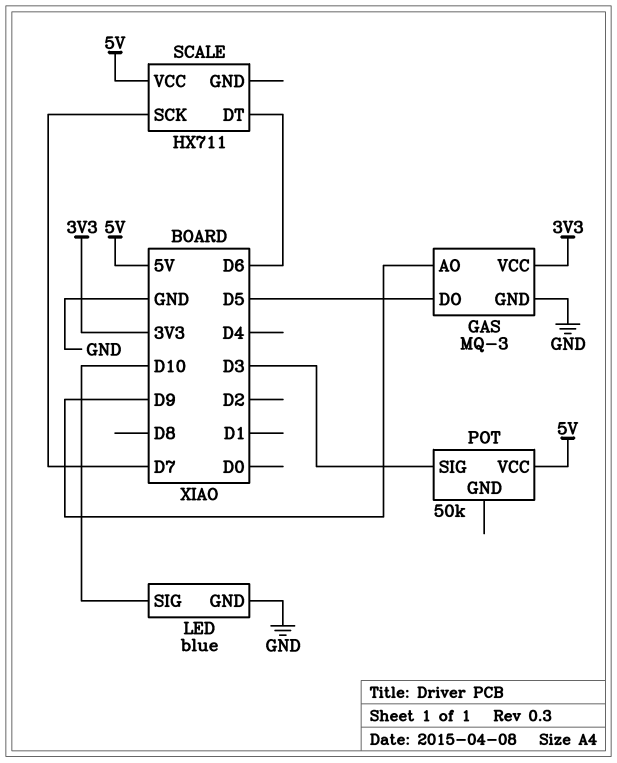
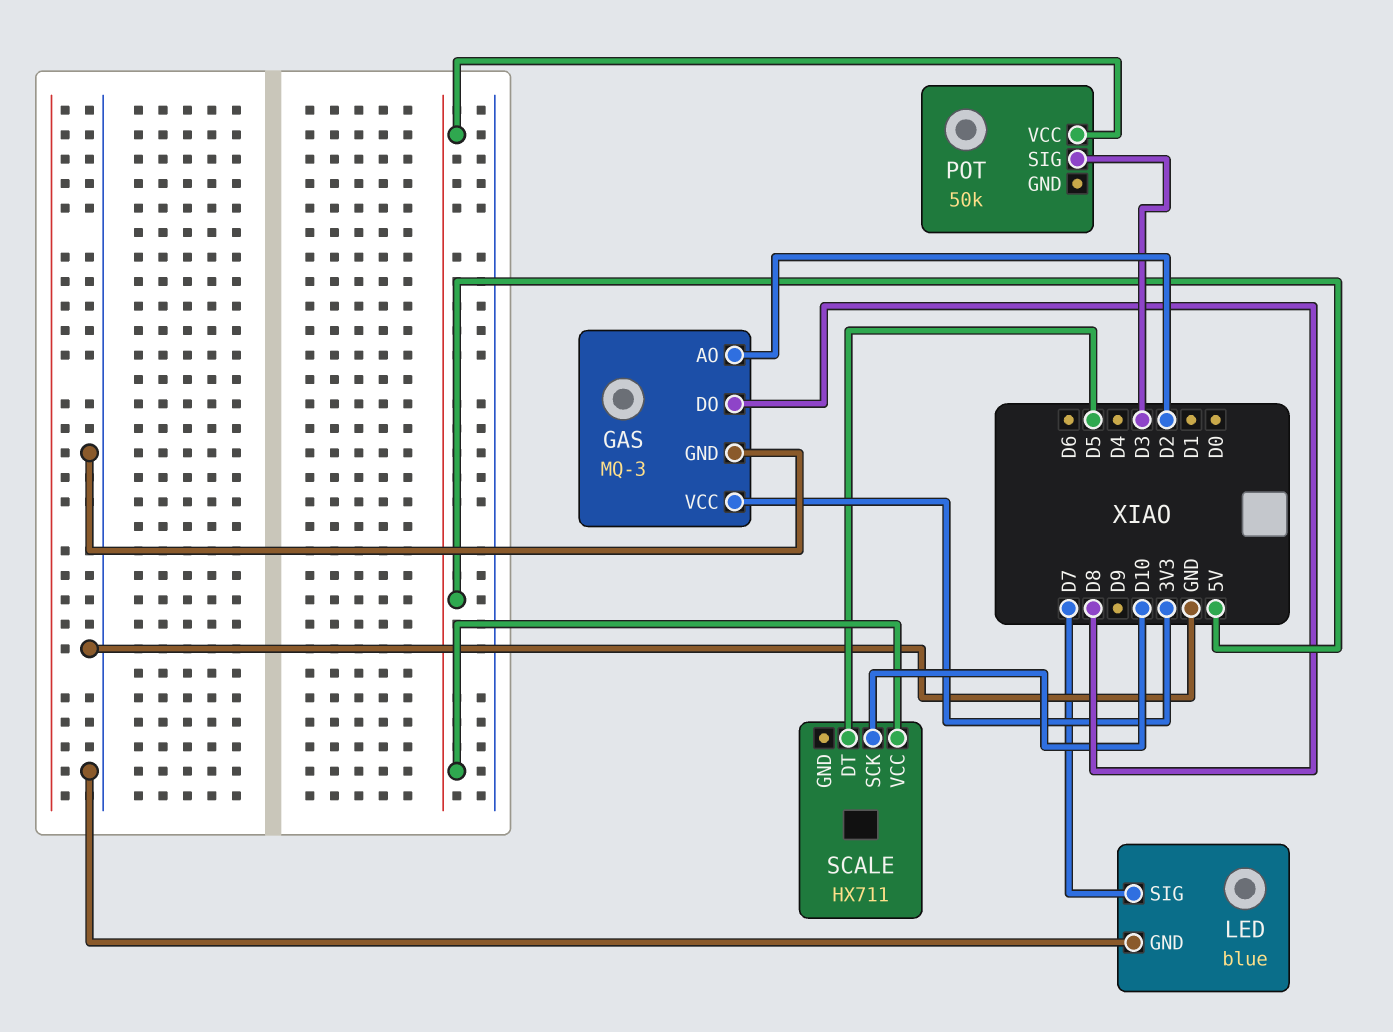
GAS pin AO: D9 -> D2
GAS pin DO: D5 -> D8
LED pin SIG: D10 -> D7
SCALE pin DT: D6 -> D5
SCALE pin SCK: D7 -> D10

